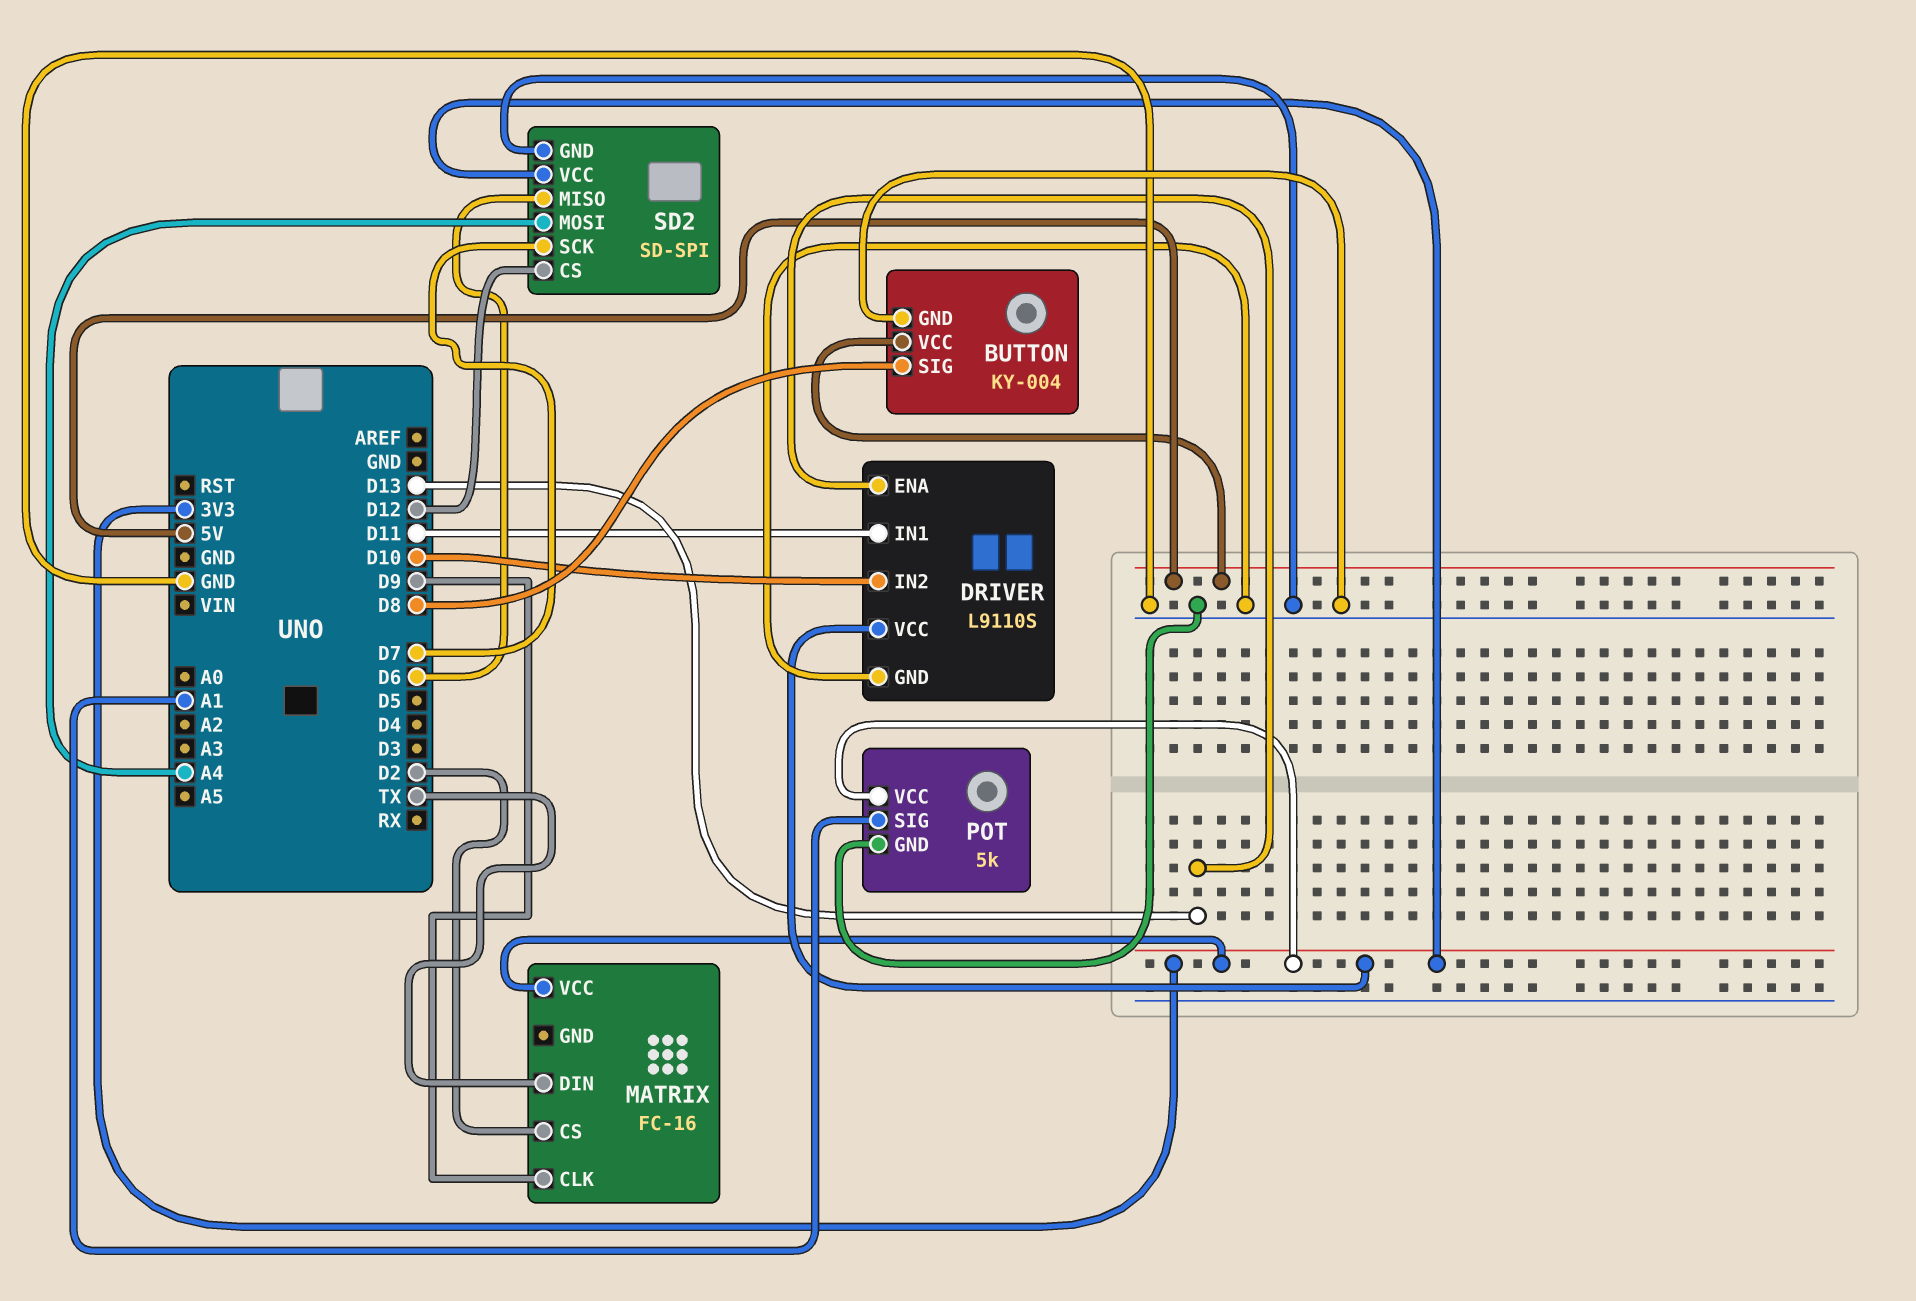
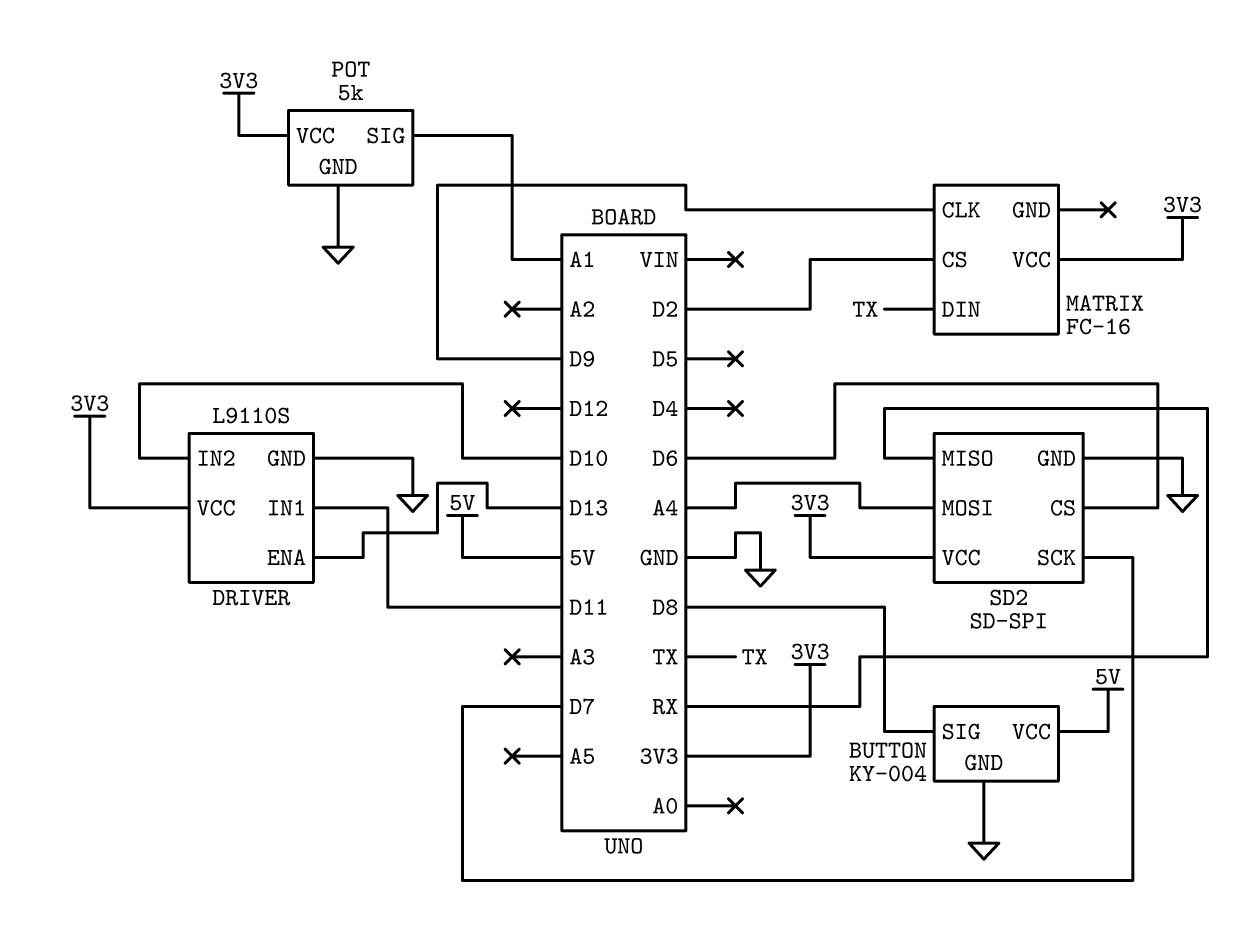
SD2 pin CS: D12 -> D6
SD2 pin MISO: D6 -> RX

